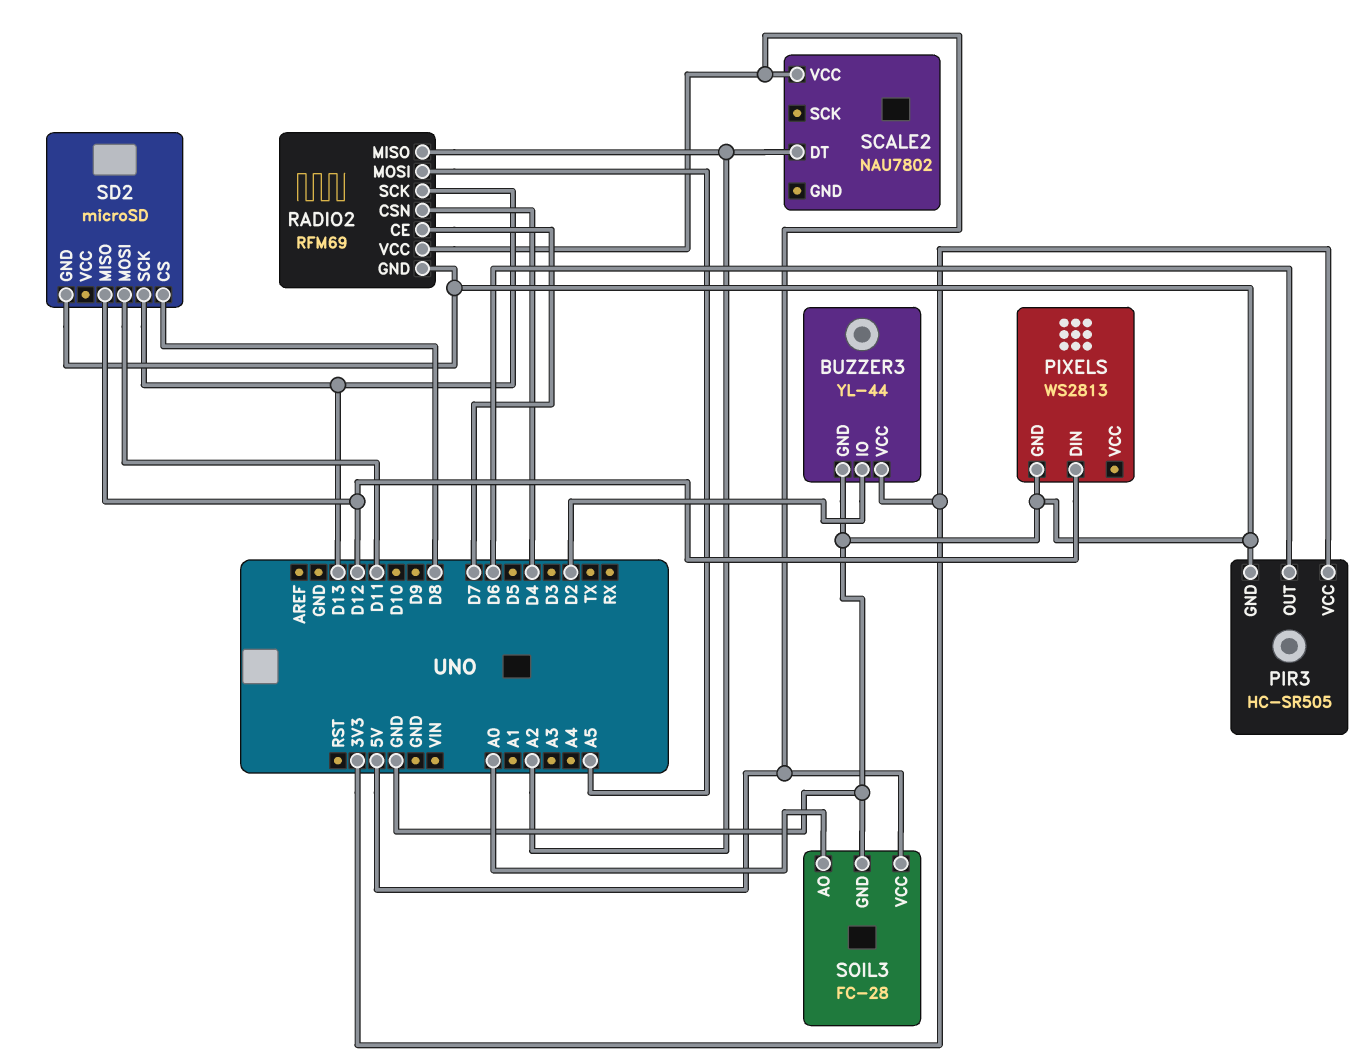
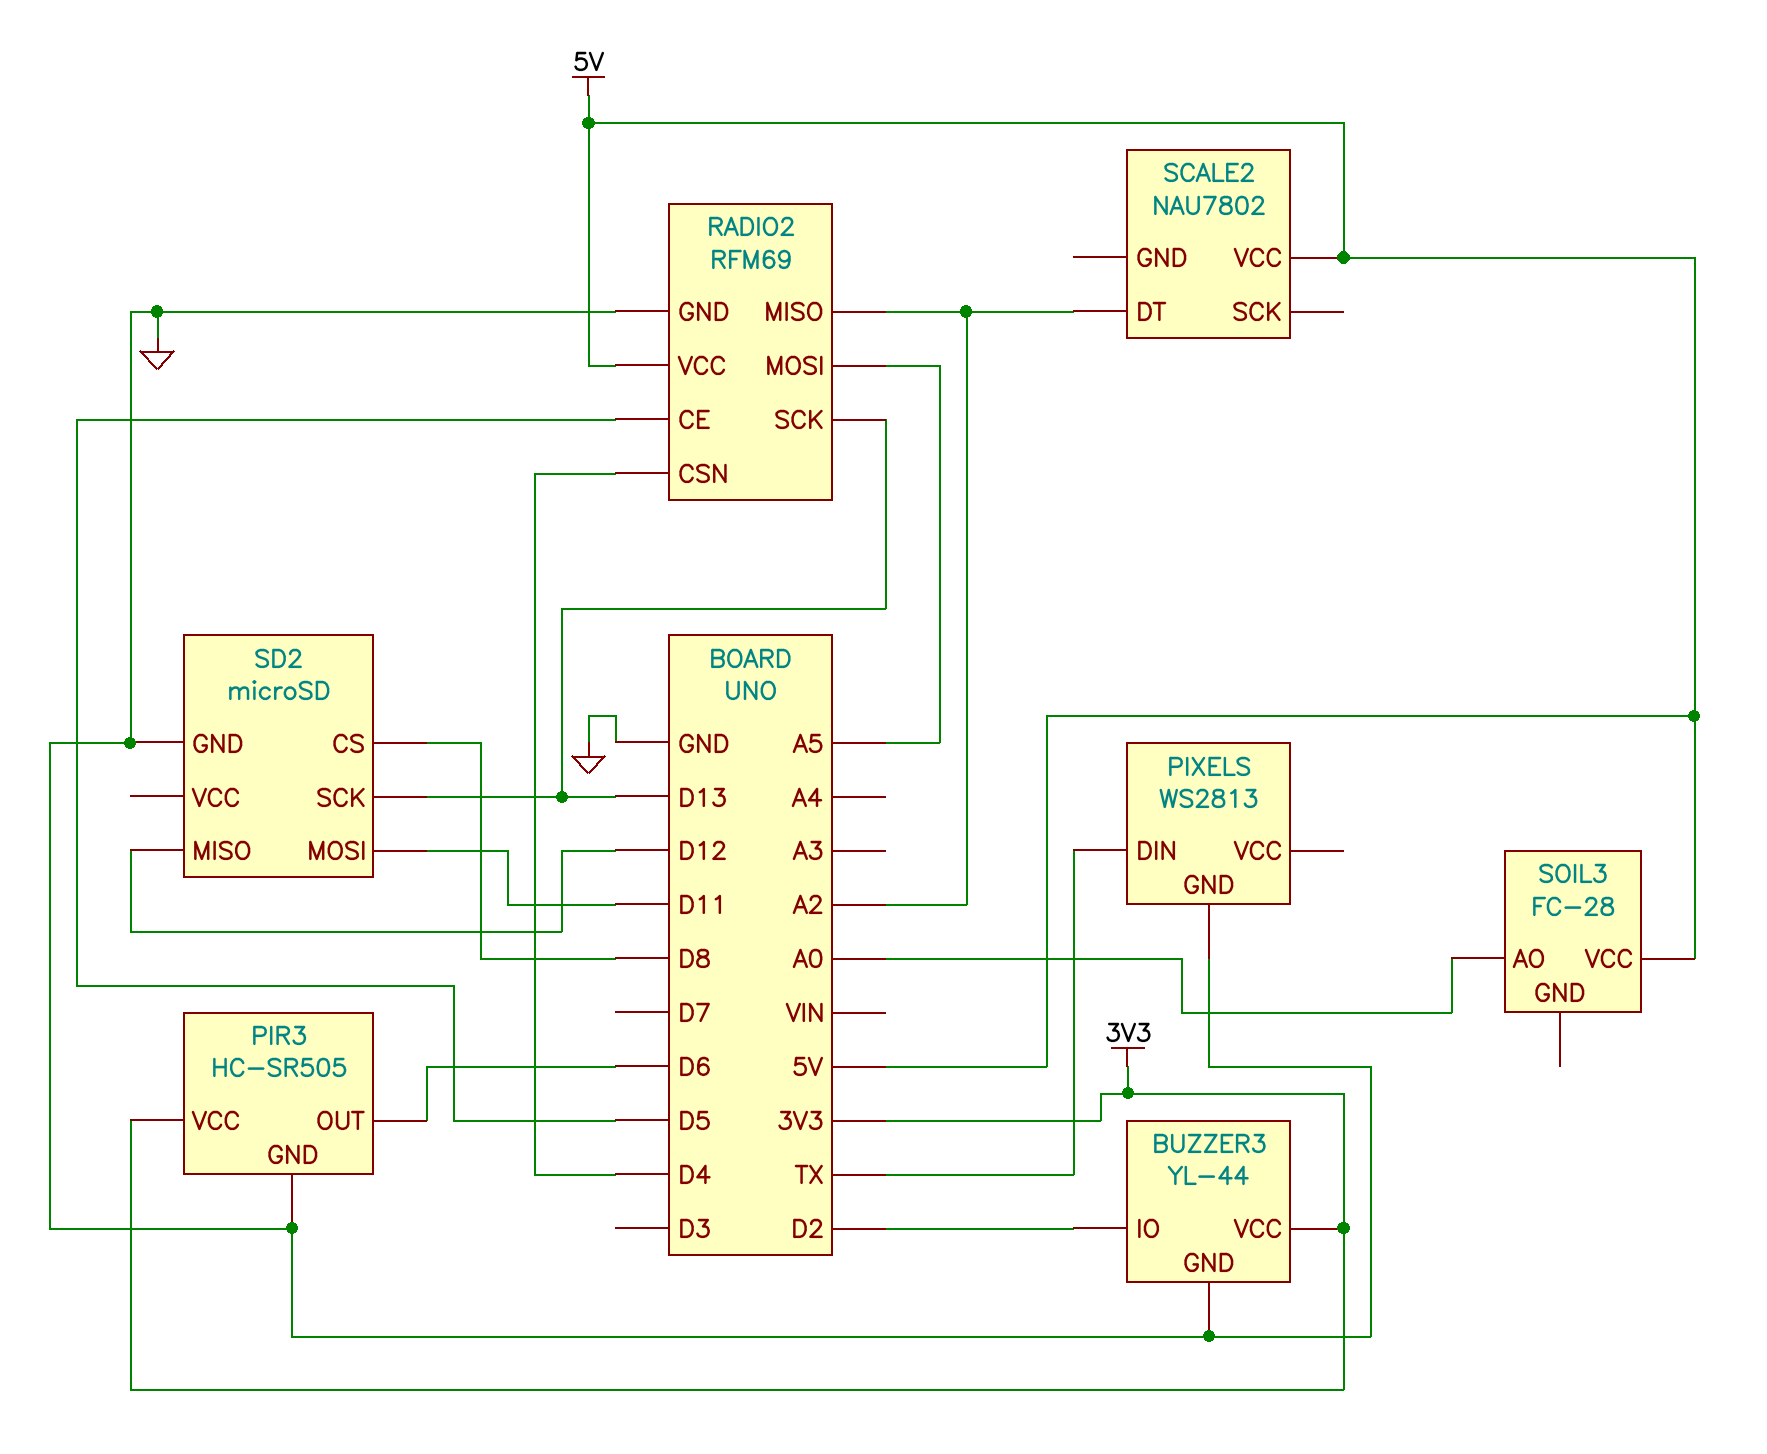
PIXELS pin DIN: D12 -> TX
RADIO2 pin CE: D7 -> D5
SOIL3 pin GND: GND -> none

